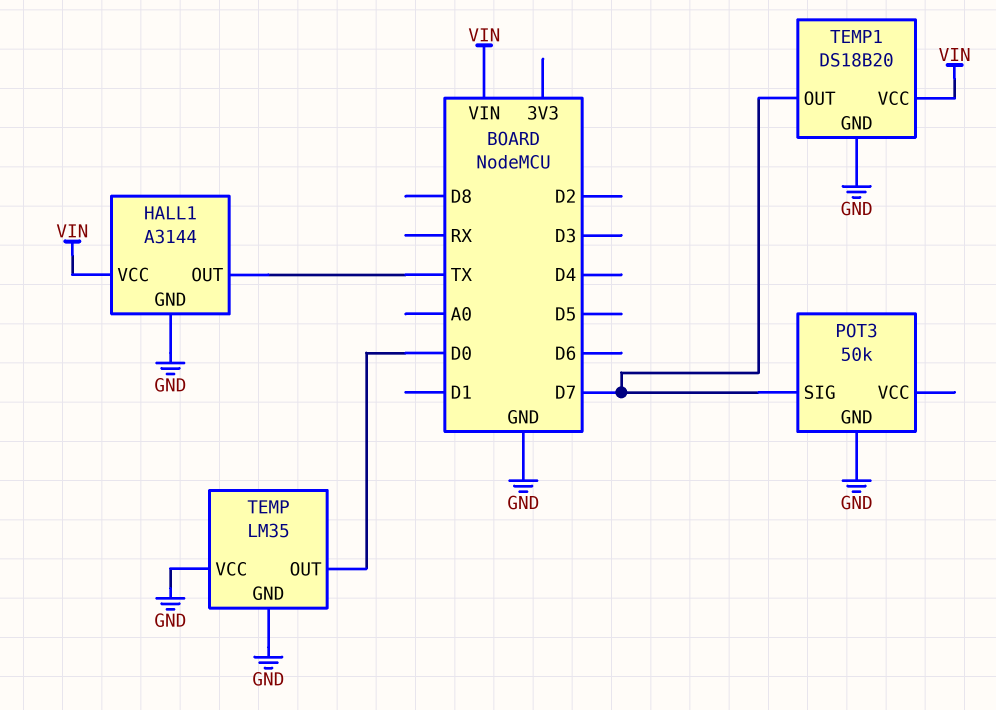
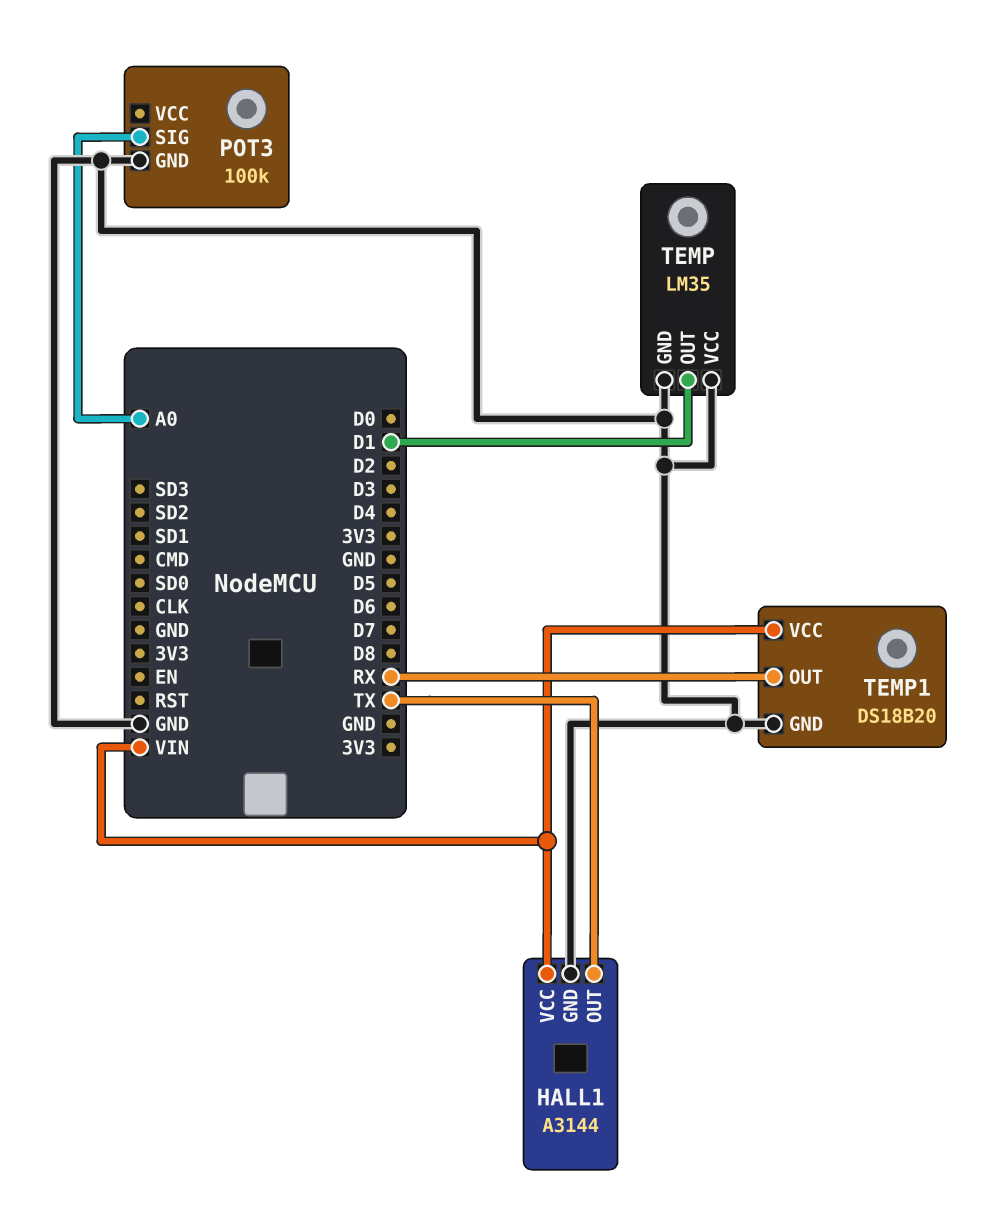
POT3: 50k -> 100k
POT3 pin SIG: D7 -> A0
TEMP pin OUT: D0 -> D1
TEMP1 pin OUT: D7 -> RX

